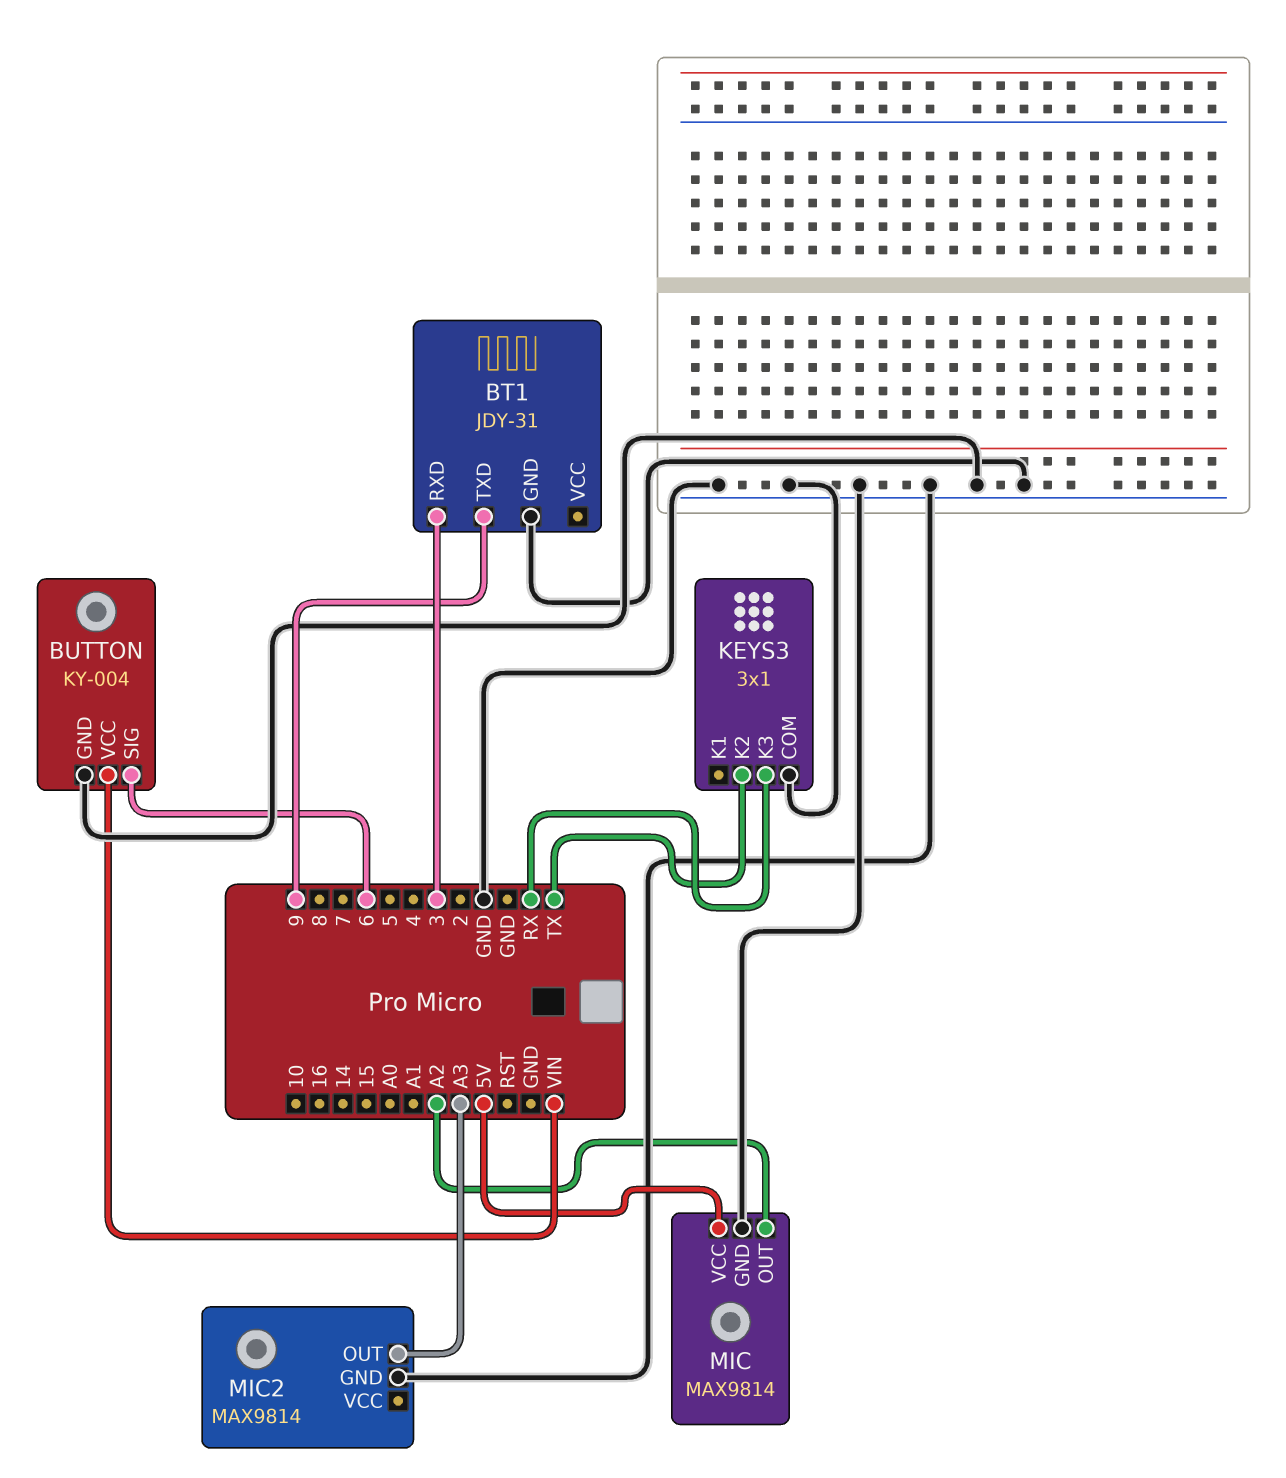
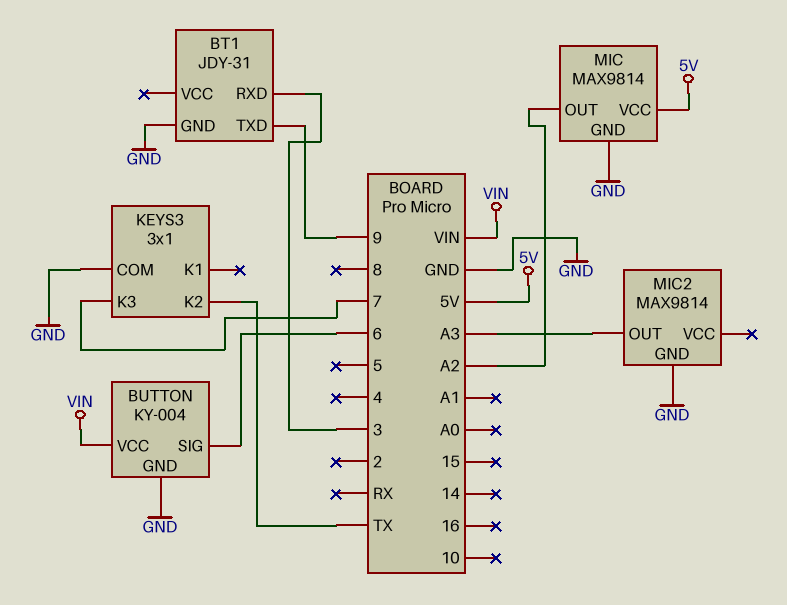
KEYS3 pin K3: RX -> 7

